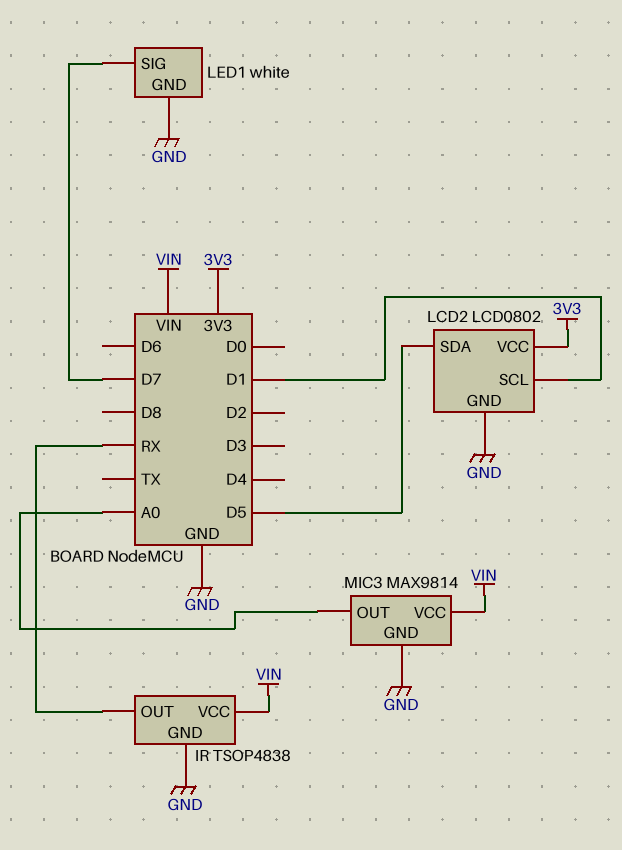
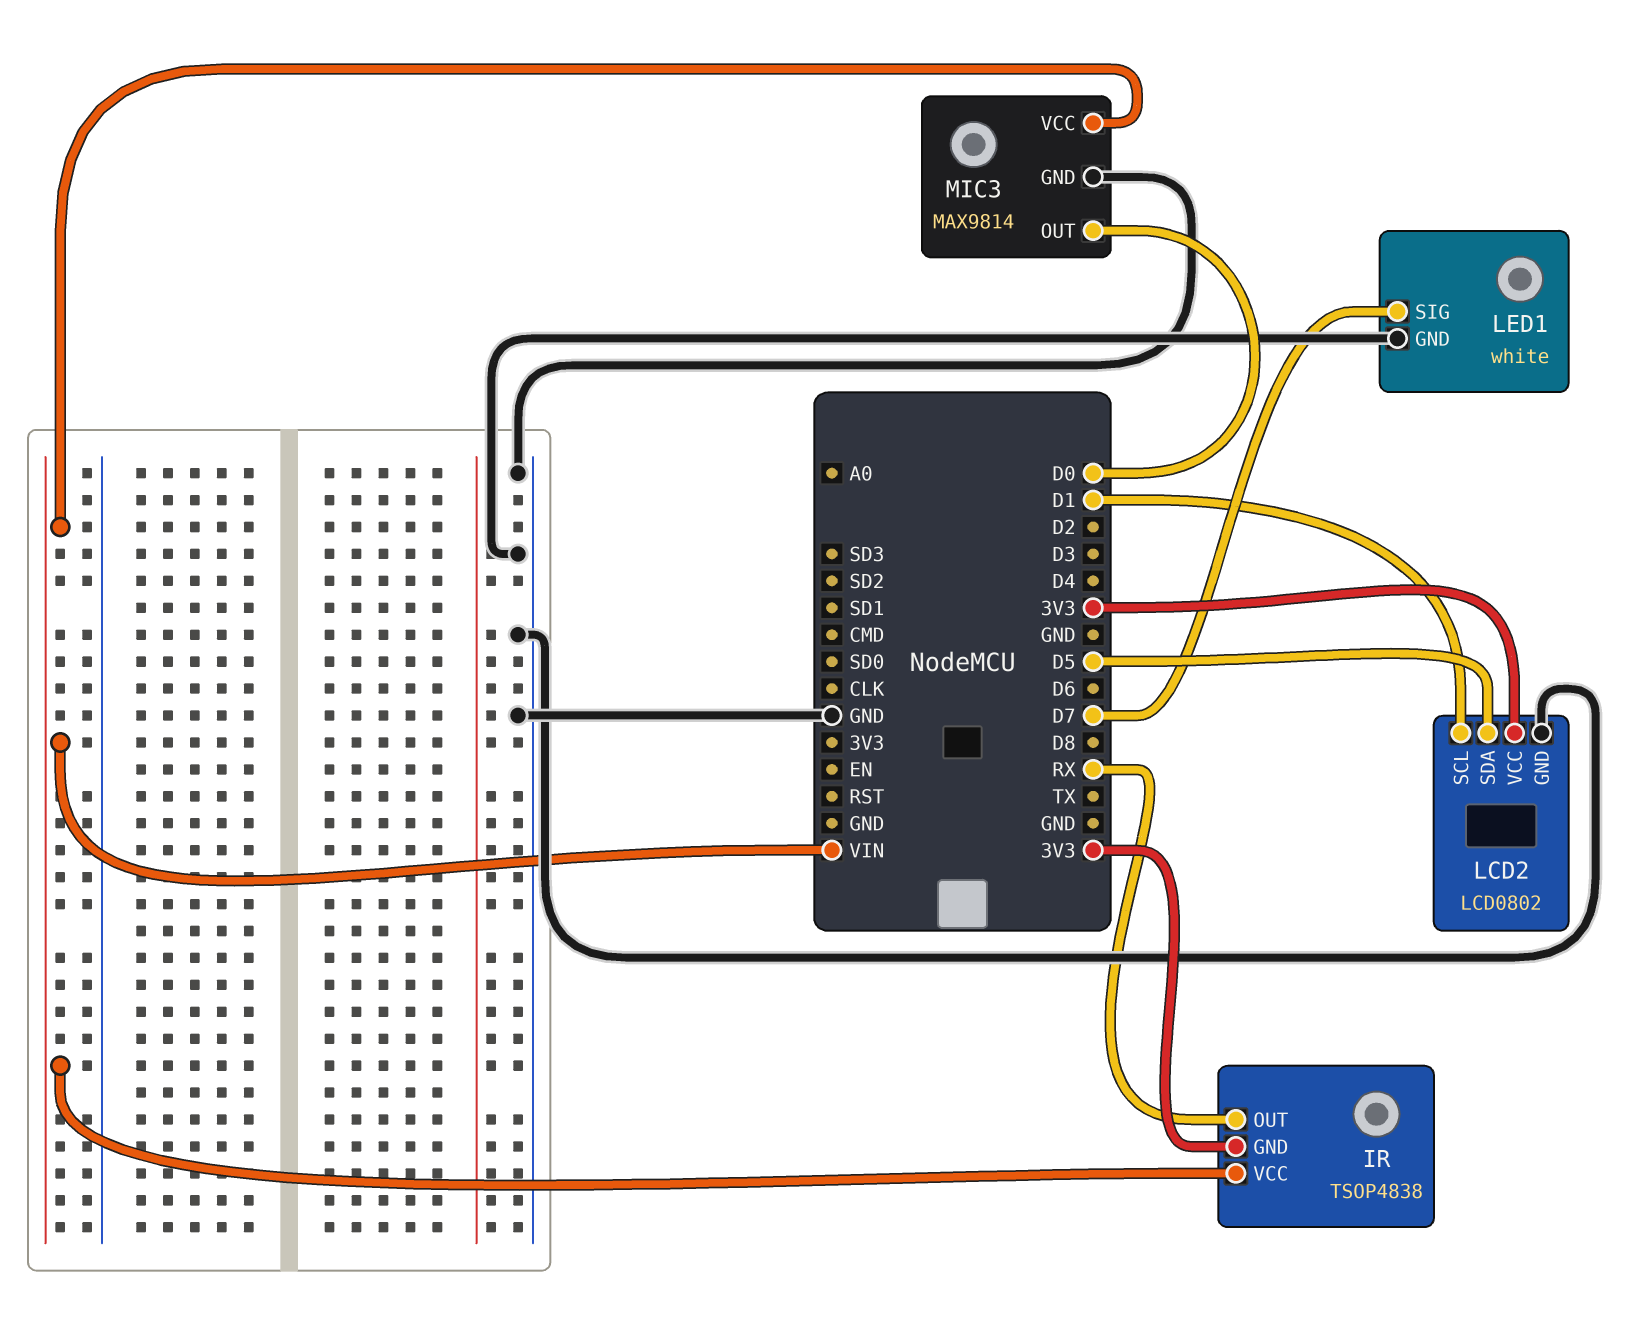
IR pin GND: GND -> 3V3
MIC3 pin OUT: A0 -> D0

